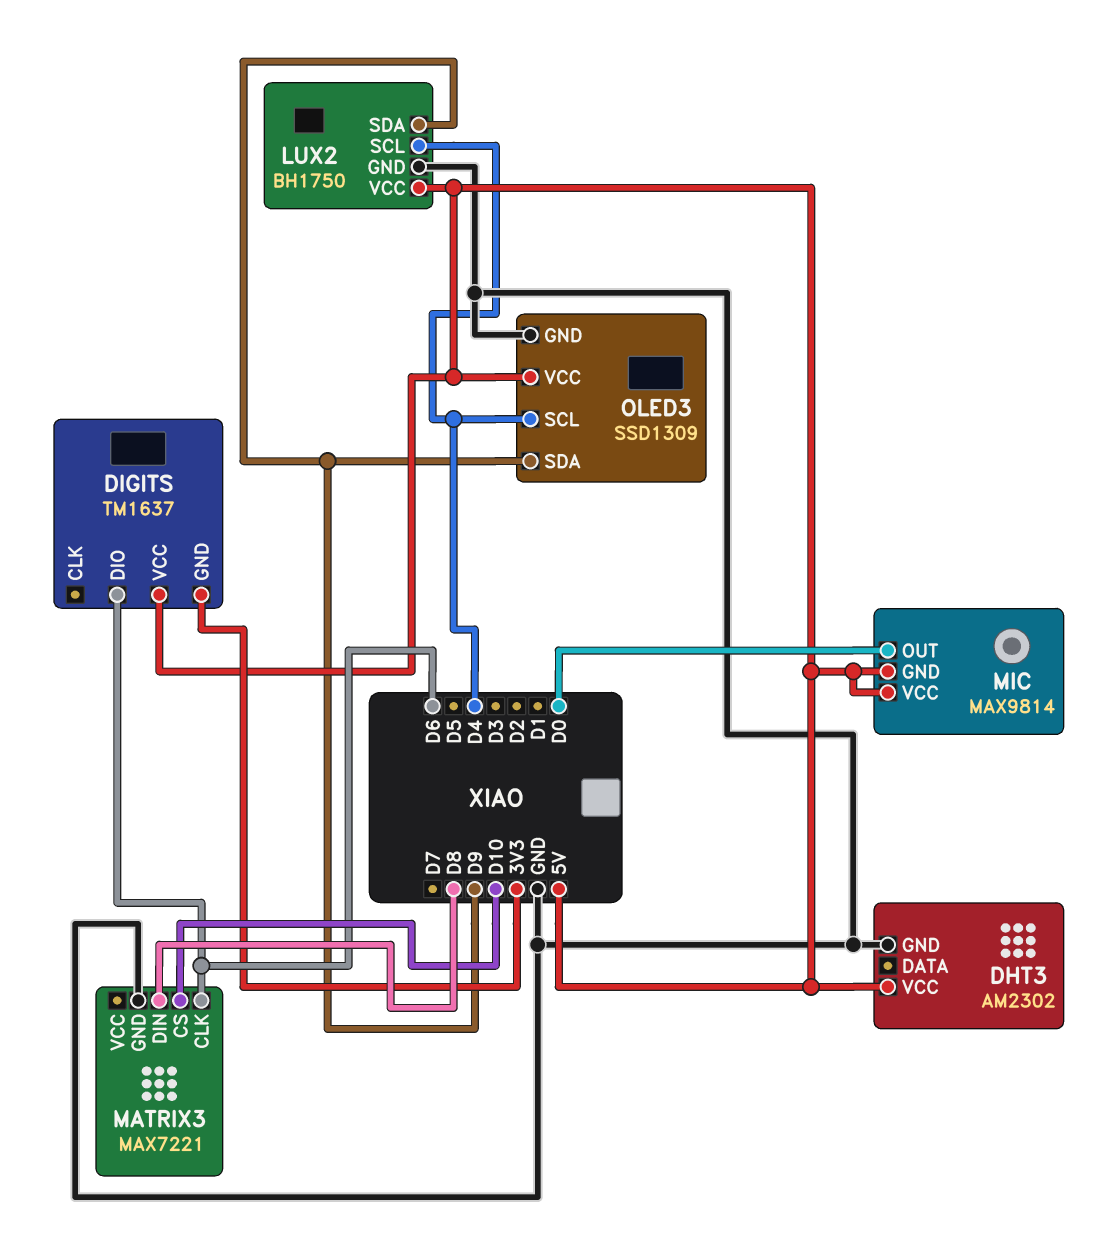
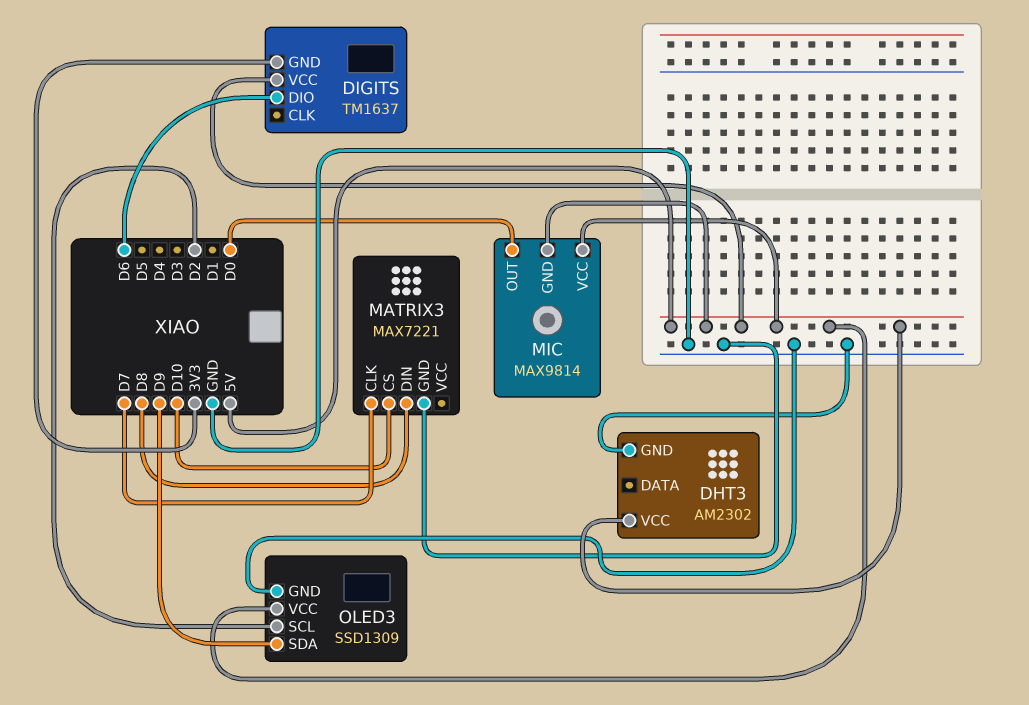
LUX2: BH1750 -> none
LUX2 pin GND: GND -> none
LUX2 pin SCL: D4 -> none
LUX2 pin SDA: D9 -> none
LUX2 pin VCC: 5V -> none
MATRIX3 pin CLK: D6 -> D7
OLED3 pin SCL: D4 -> D2

